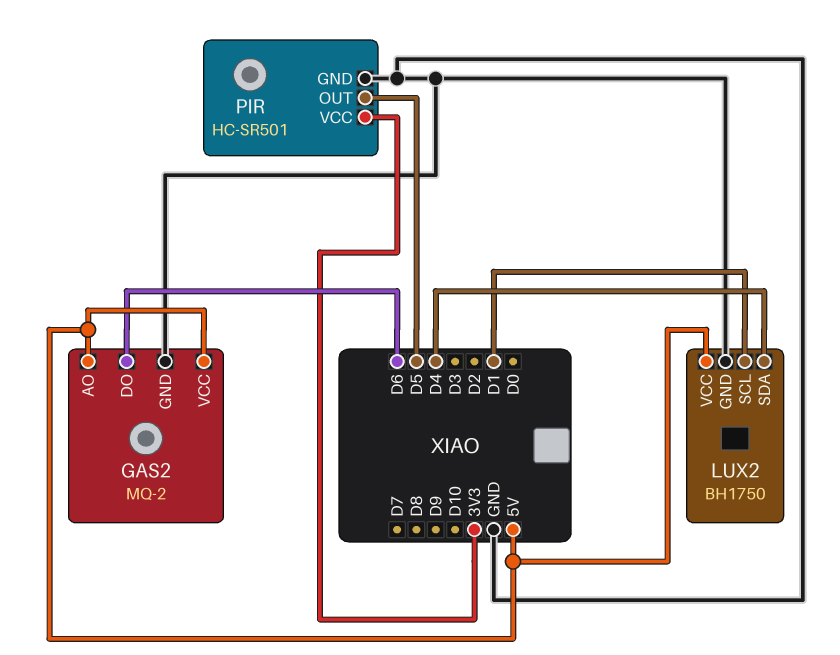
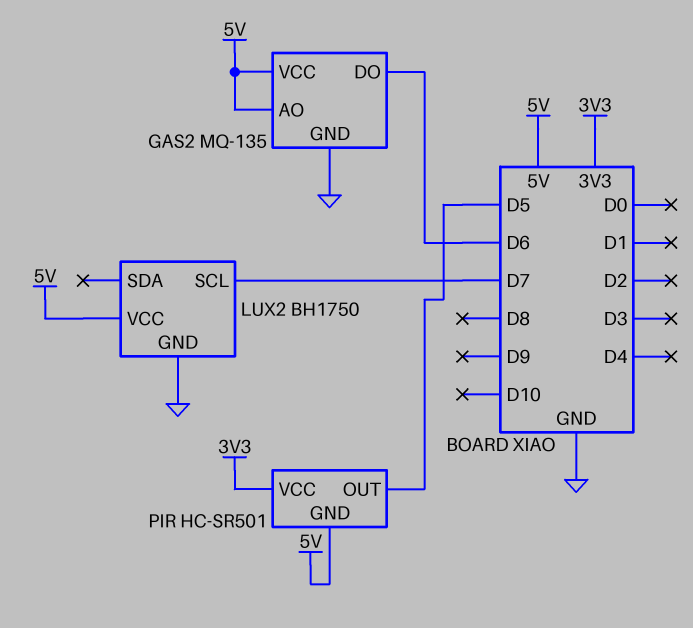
GAS2: MQ-2 -> MQ-135
LUX2 pin SCL: D1 -> D7
LUX2 pin SDA: D4 -> none
PIR pin GND: GND -> 5V

